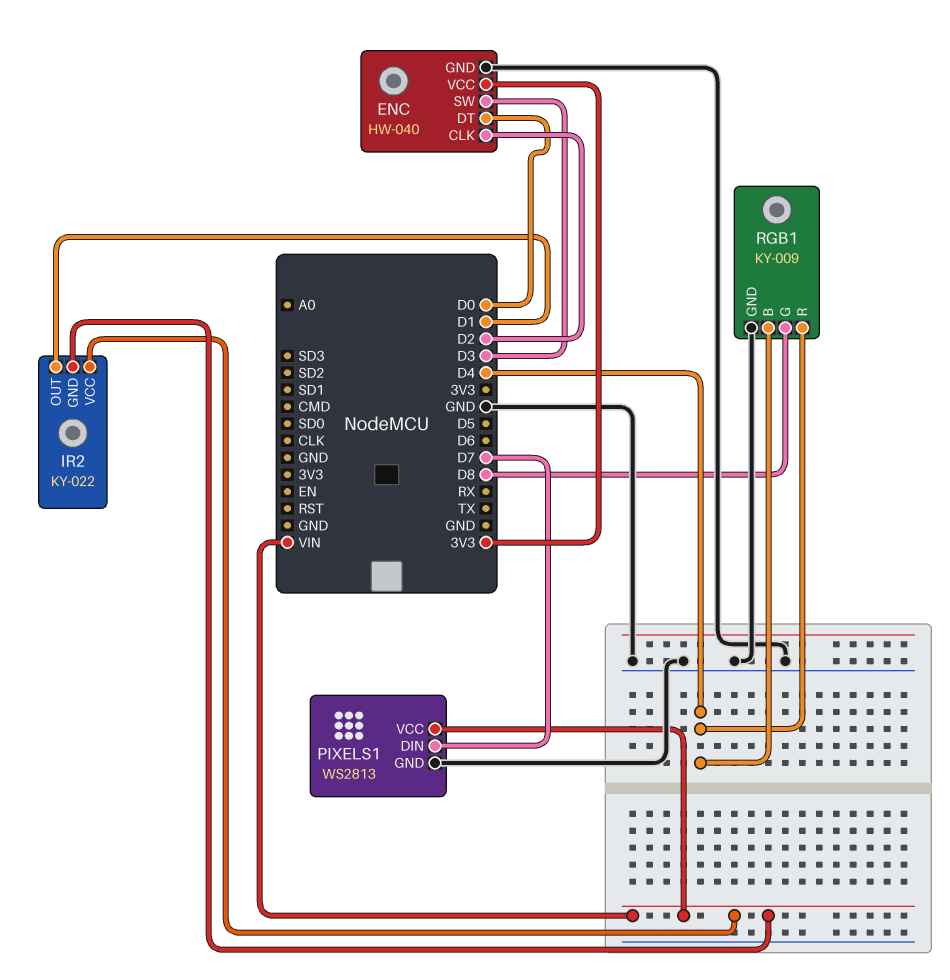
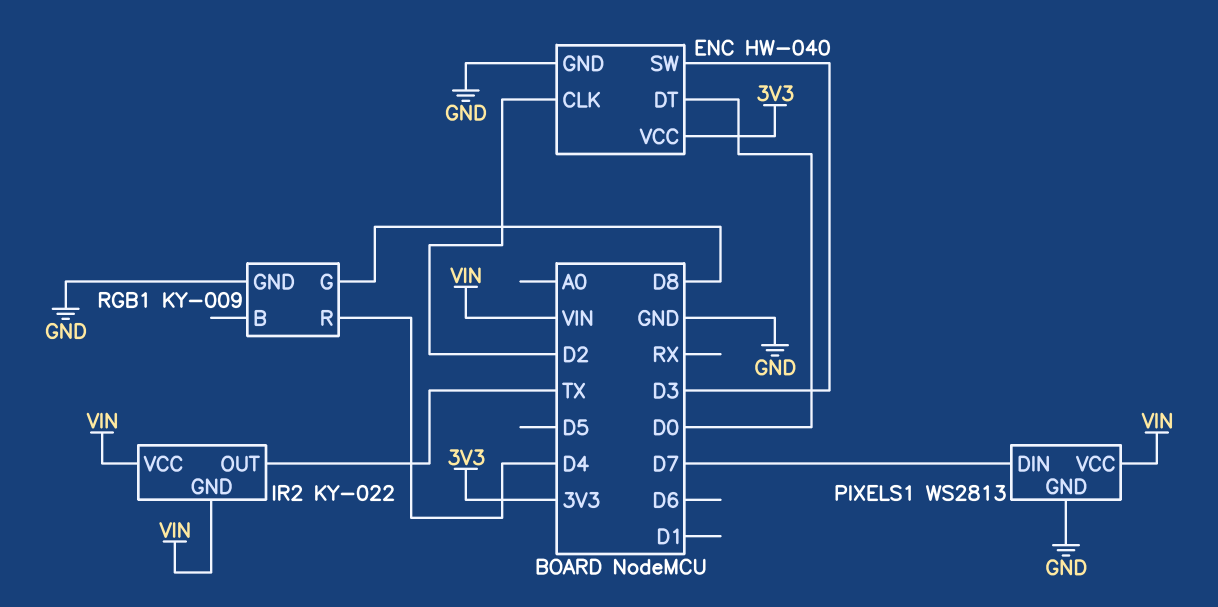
IR2 pin OUT: D1 -> TX
RGB1 pin B: D4 -> none

